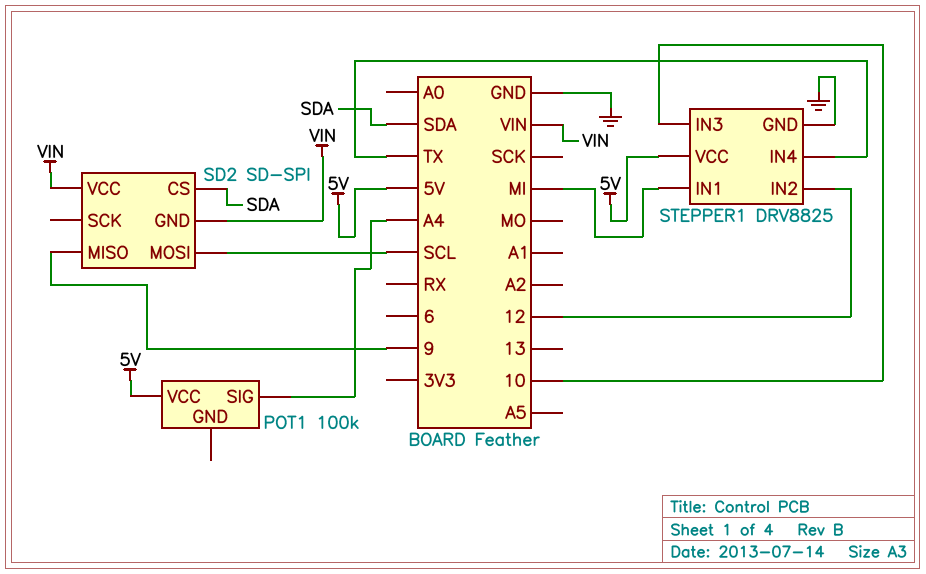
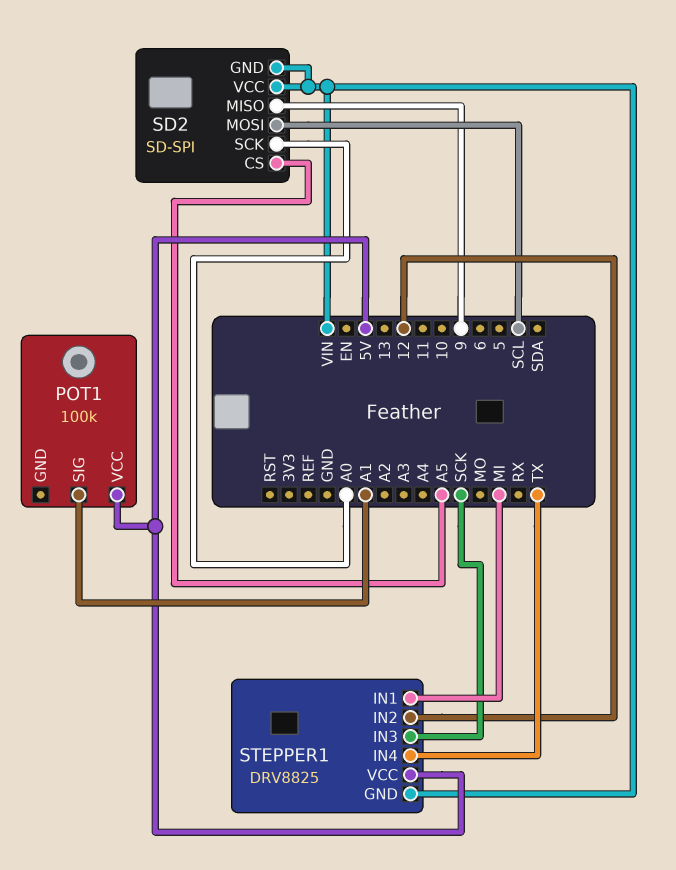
POT1 pin SIG: A4 -> A1
SD2 pin CS: SDA -> A5
SD2 pin SCK: none -> A0
STEPPER1 pin GND: GND -> VIN
STEPPER1 pin IN3: 10 -> SCK

